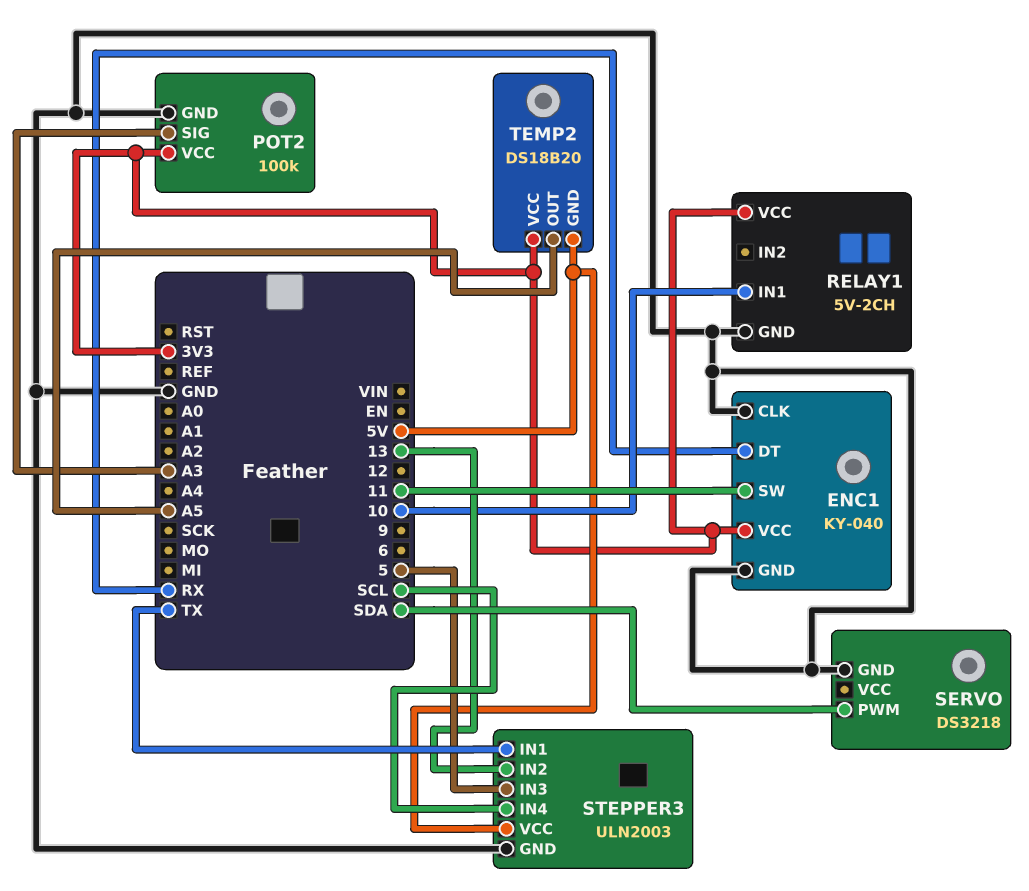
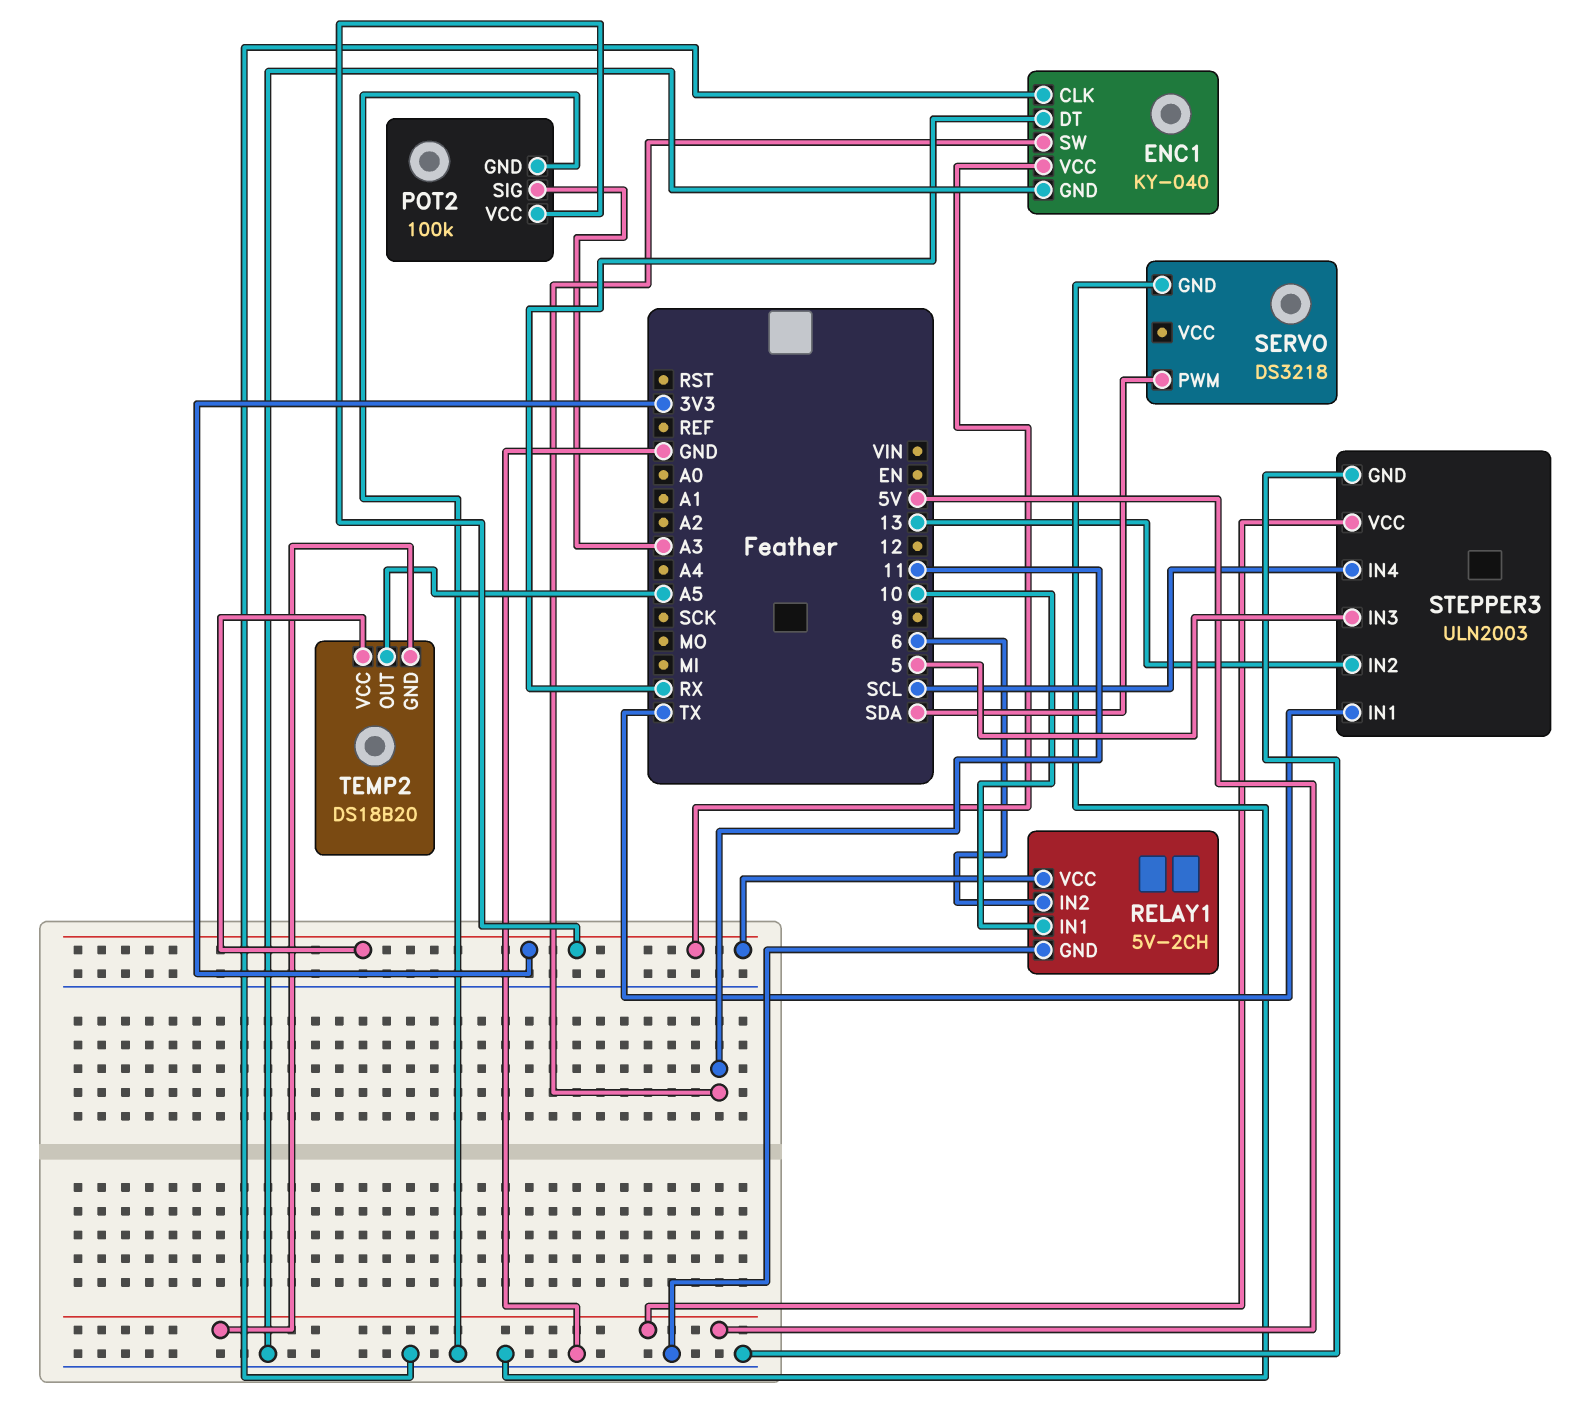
RELAY1 pin IN2: none -> 6

